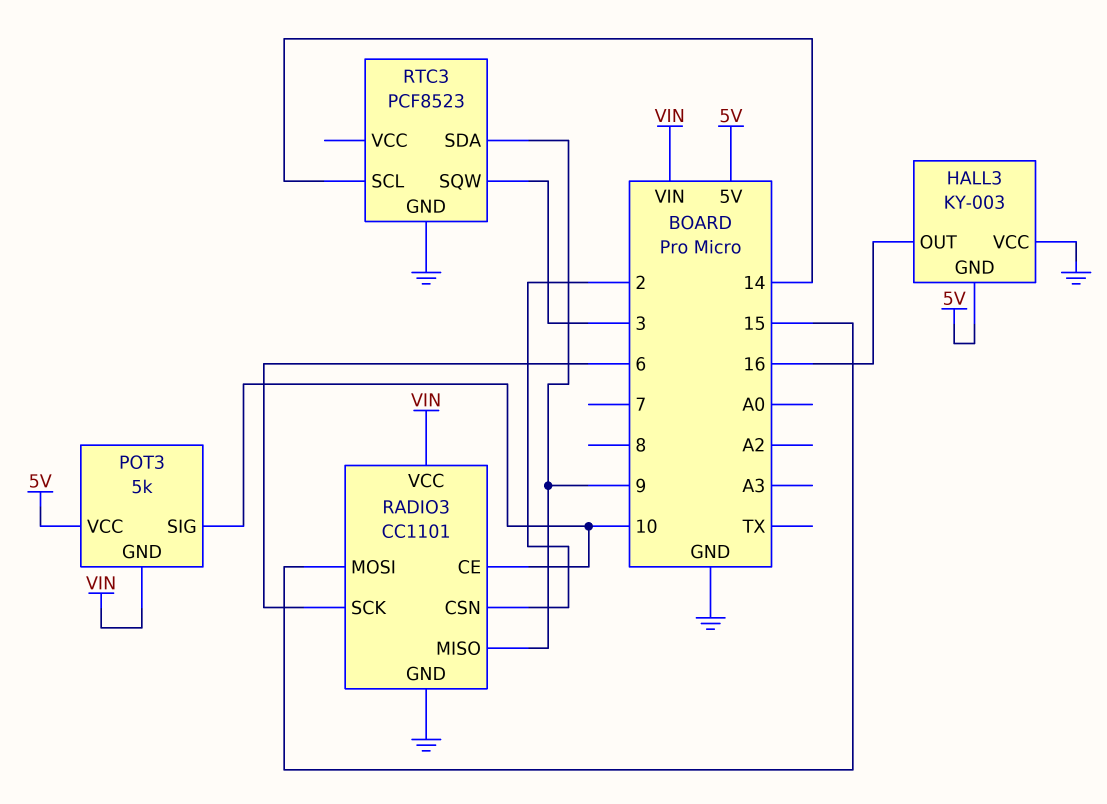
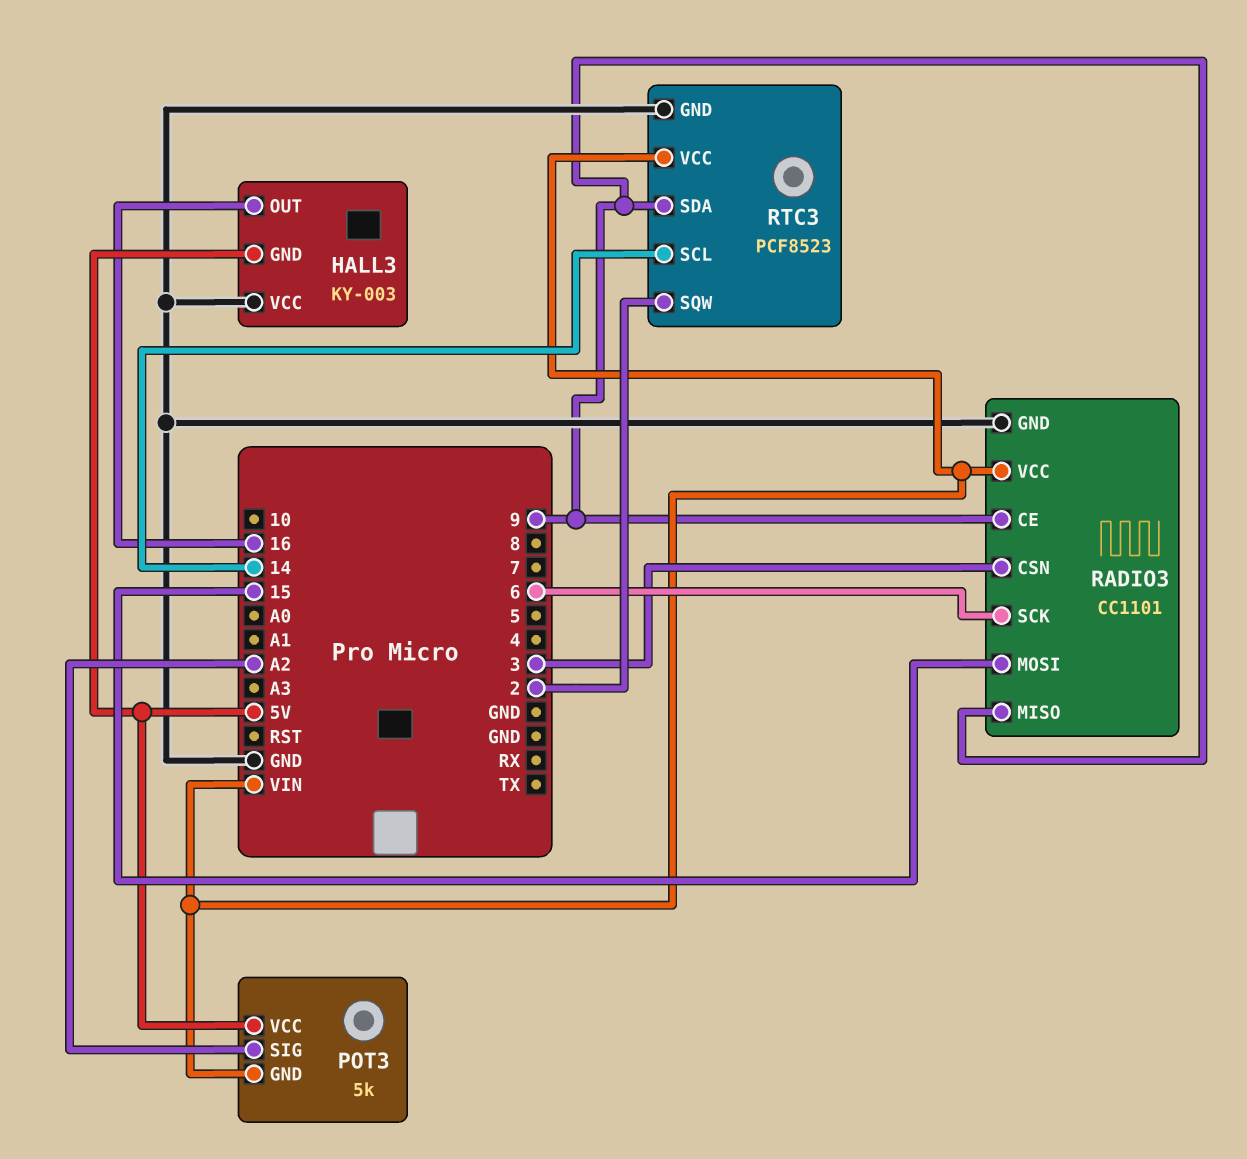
POT3 pin SIG: 10 -> A2
RADIO3 pin CE: 10 -> 9
RADIO3 pin CSN: 2 -> 3
RTC3 pin SQW: 3 -> 2
RTC3 pin VCC: none -> VIN

